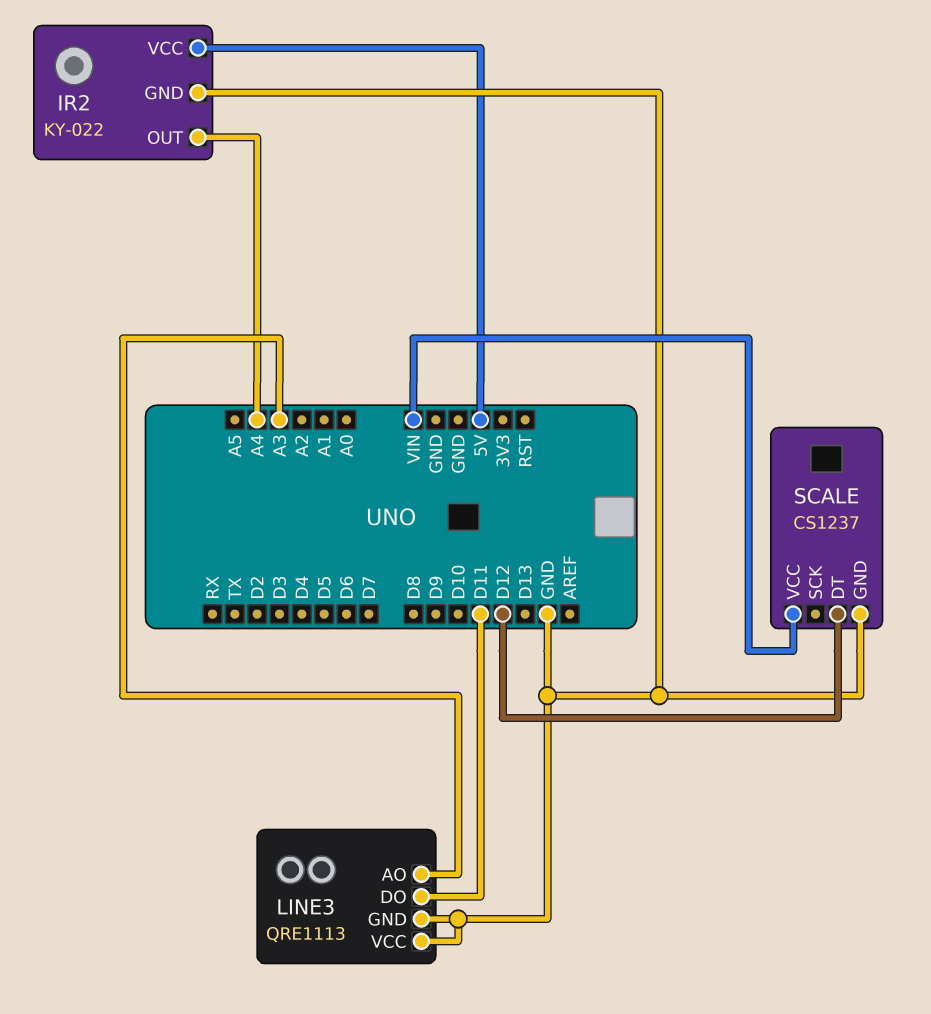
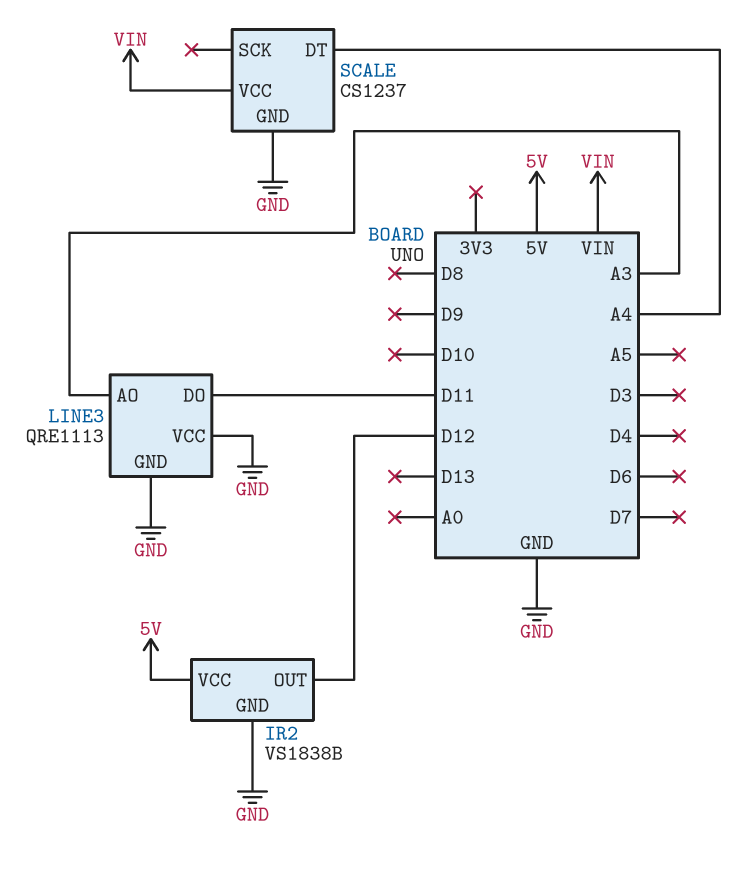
IR2: KY-022 -> VS1838B
IR2 pin OUT: A4 -> D12
SCALE pin DT: D12 -> A4

